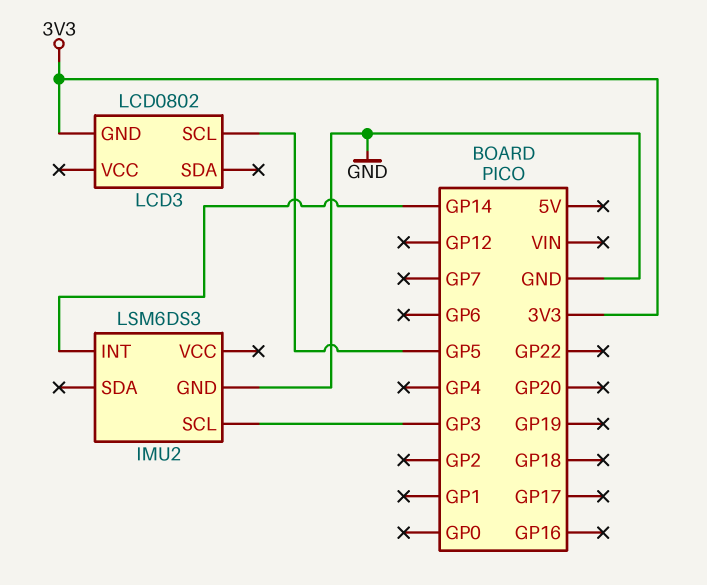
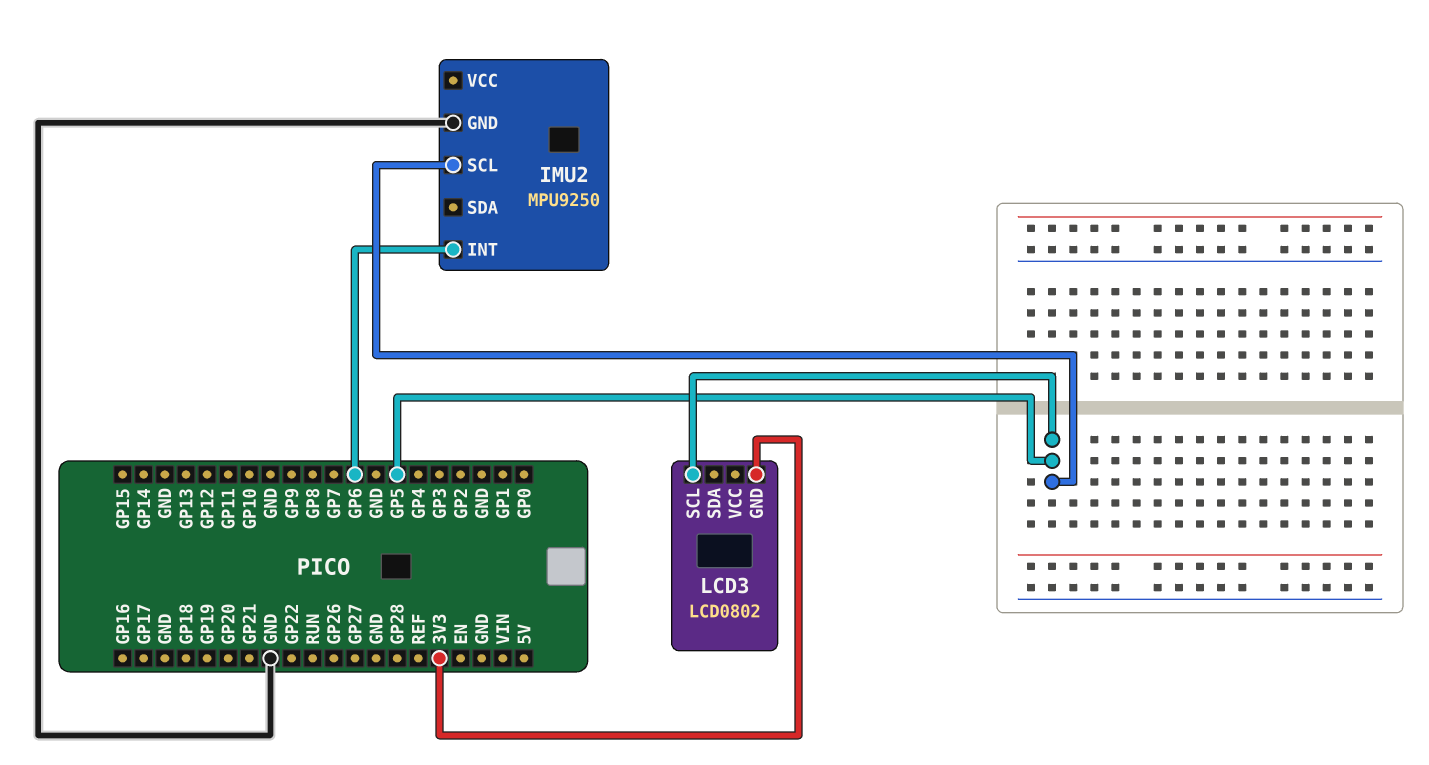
IMU2: LSM6DS3 -> MPU9250
IMU2 pin INT: GP14 -> GP6
IMU2 pin SCL: GP3 -> GP5

